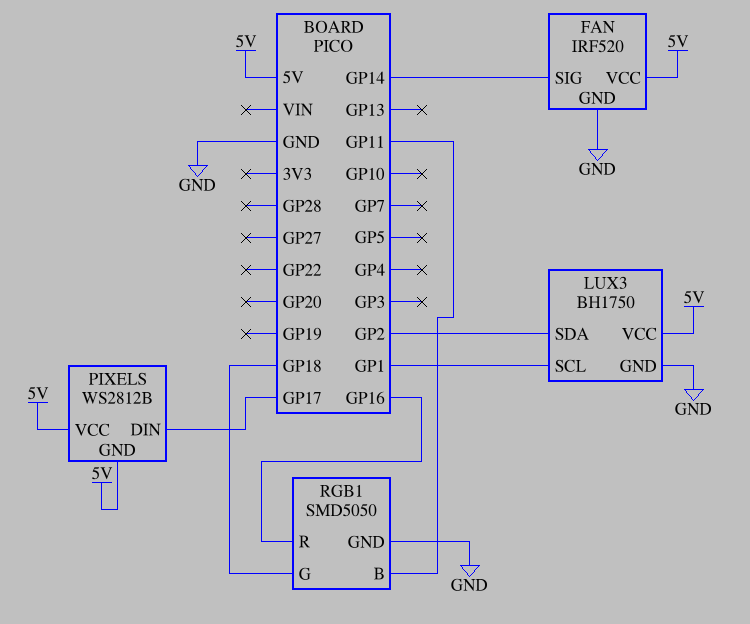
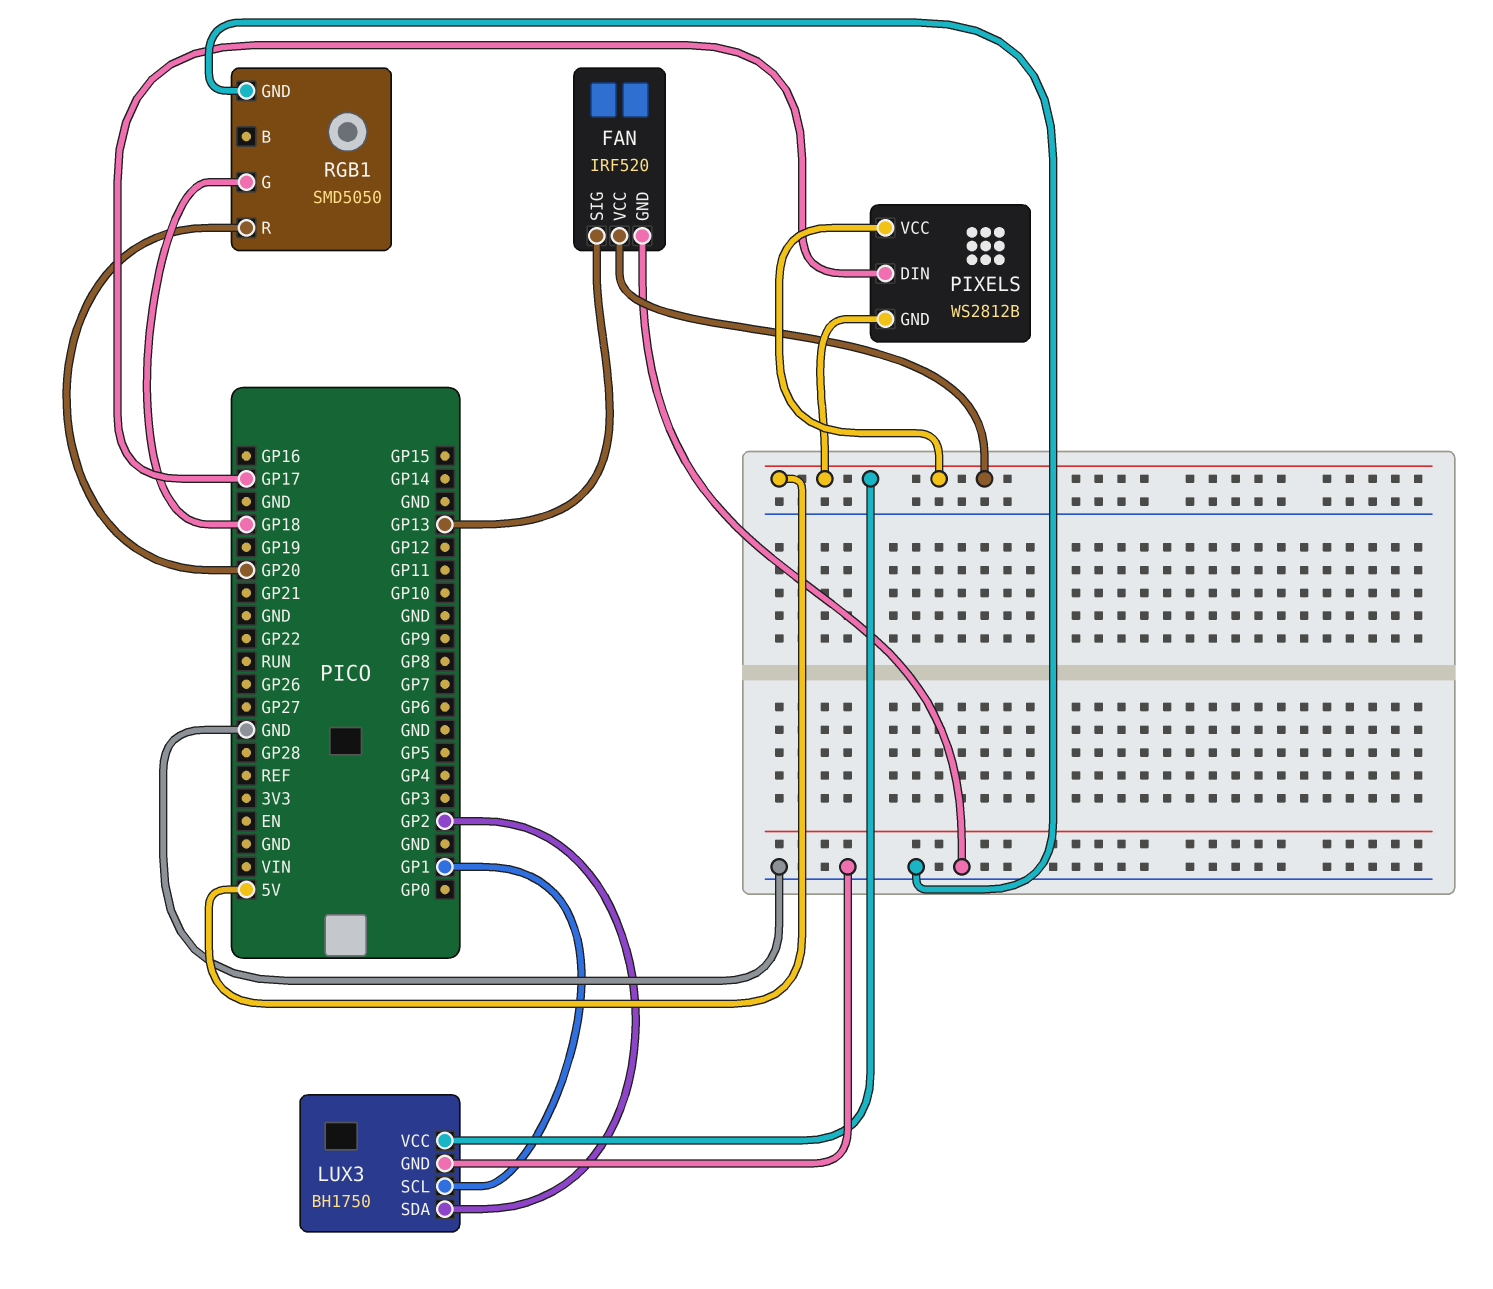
FAN pin SIG: GP14 -> GP13
RGB1 pin B: GP11 -> none
RGB1 pin R: GP16 -> GP20

